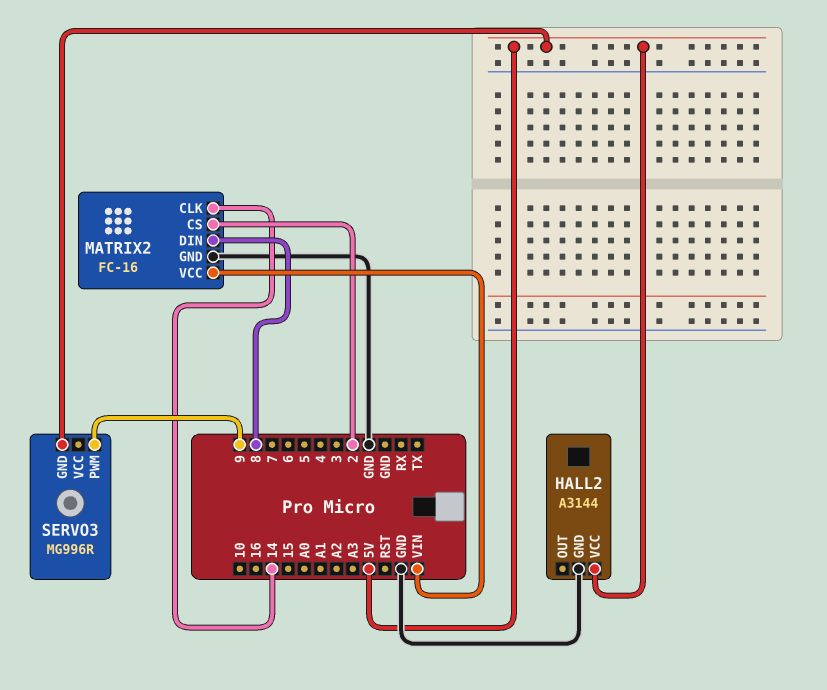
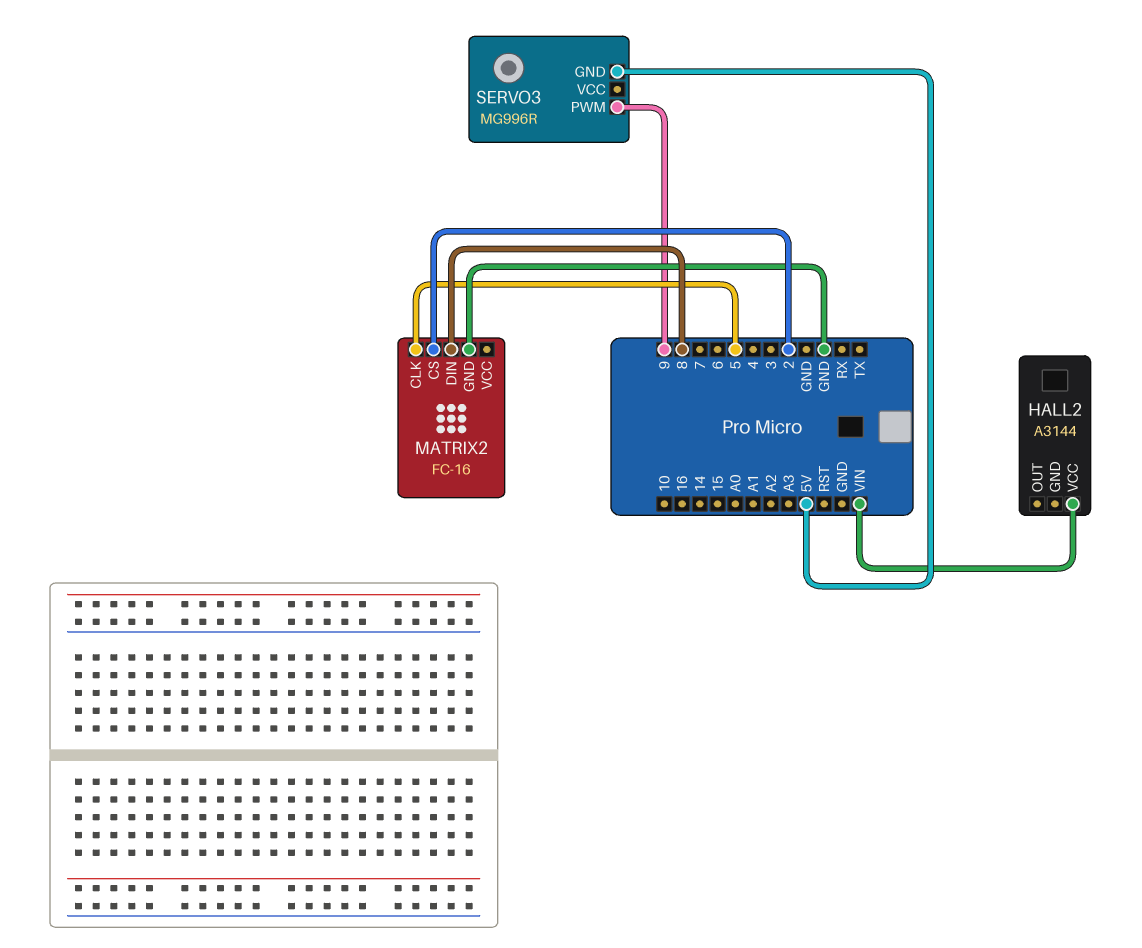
HALL2 pin GND: GND -> none
HALL2 pin VCC: 5V -> VIN
MATRIX2 pin CLK: 14 -> 5
MATRIX2 pin VCC: VIN -> none

